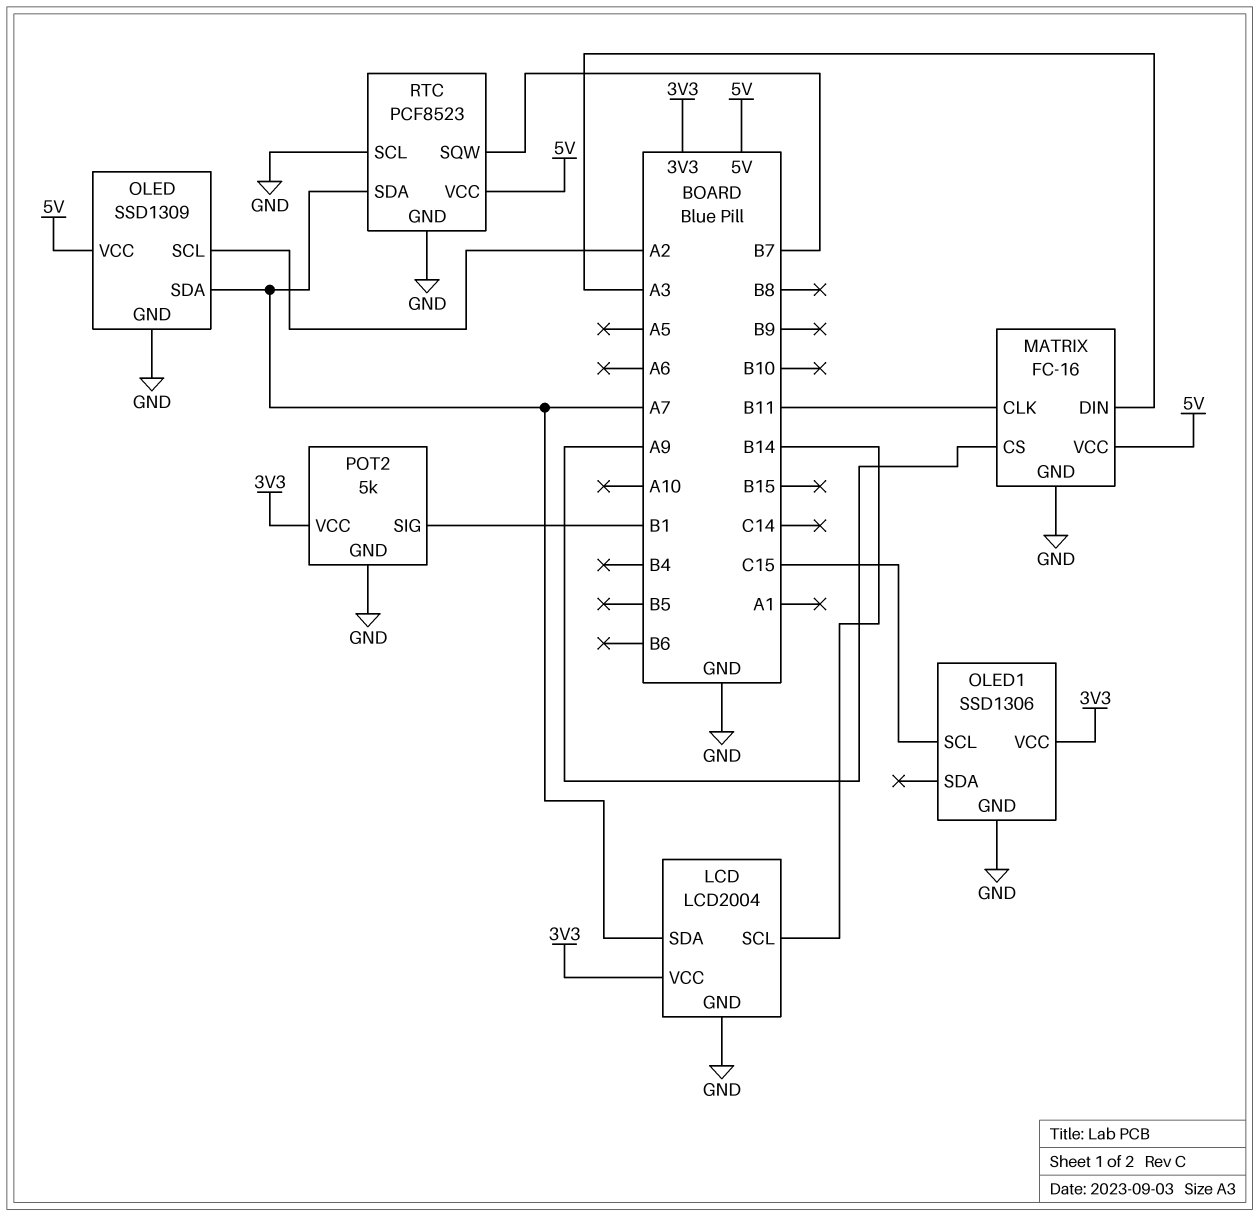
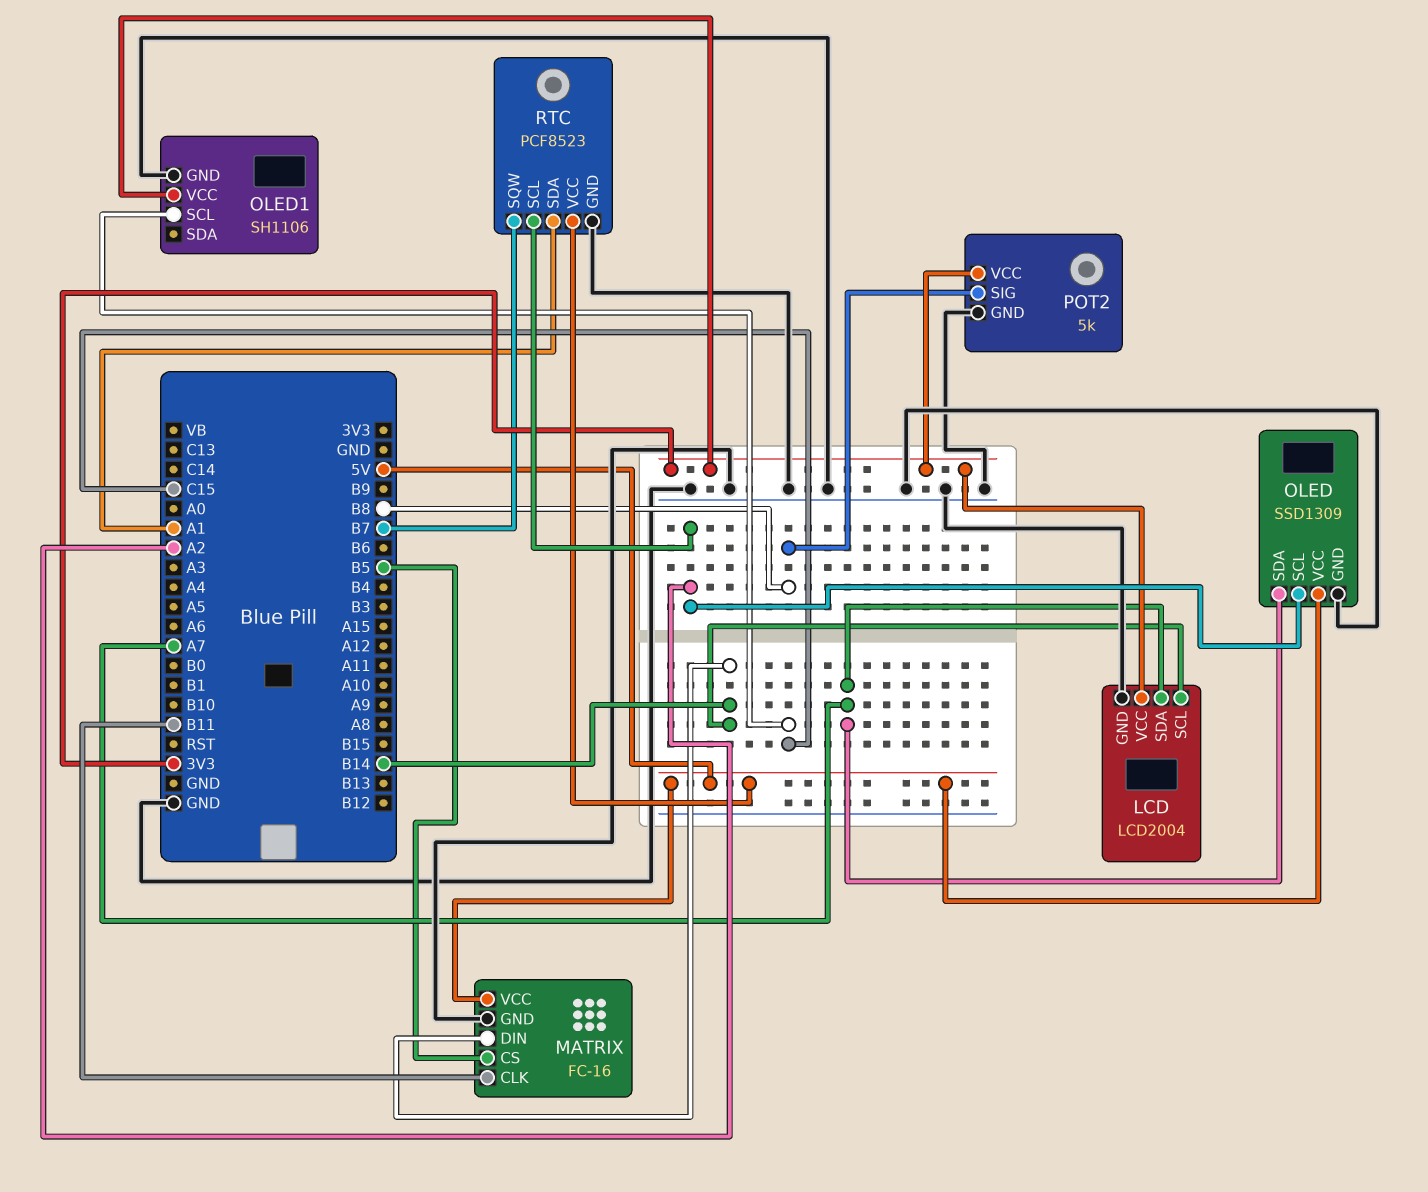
MATRIX pin CS: A9 -> B5
MATRIX pin DIN: A3 -> B14
OLED1: SSD1306 -> SH1106
POT2 pin SIG: B1 -> B8
RTC pin SCL: GND -> A2
RTC pin SDA: A7 -> A1

